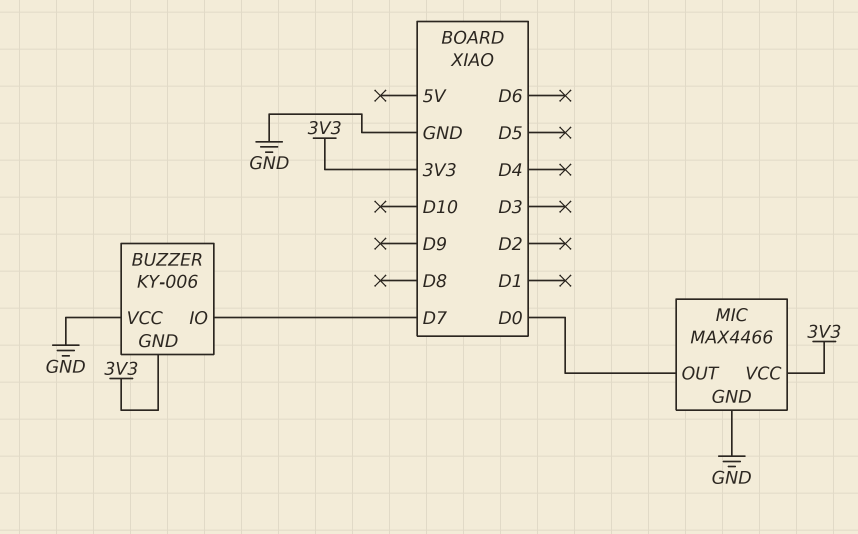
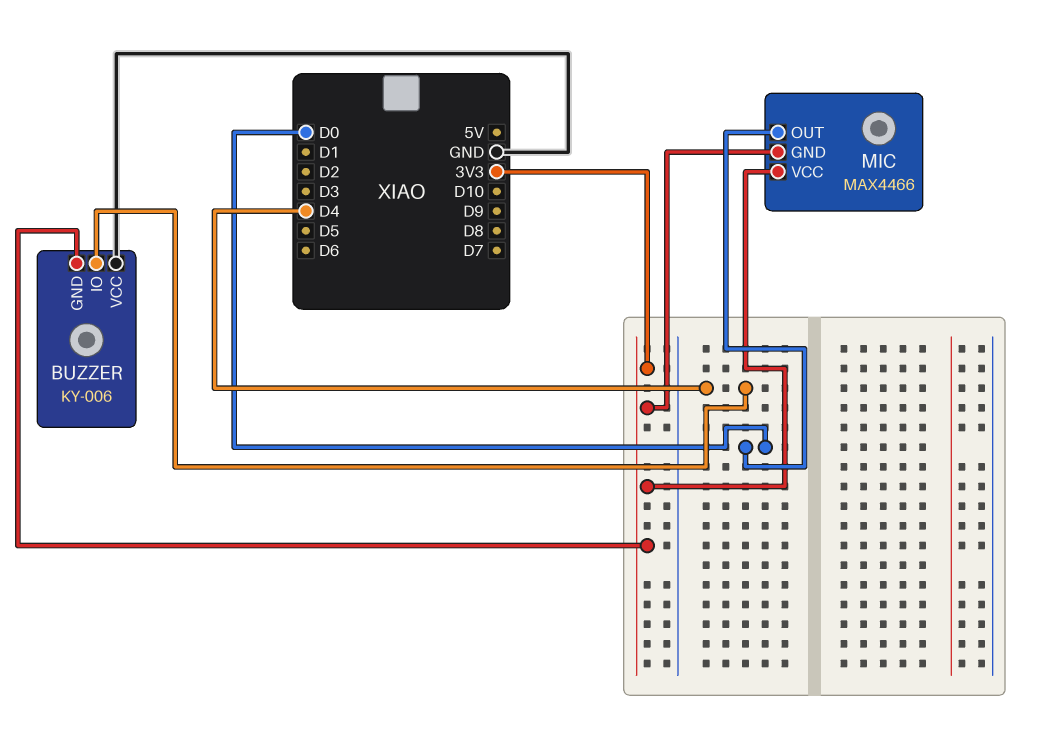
BUZZER pin IO: D7 -> D4
MIC pin GND: GND -> 3V3

